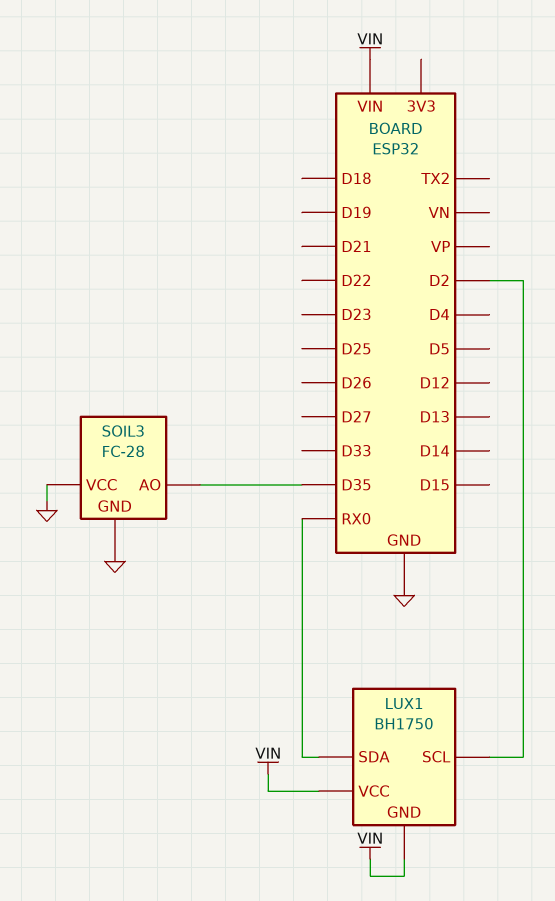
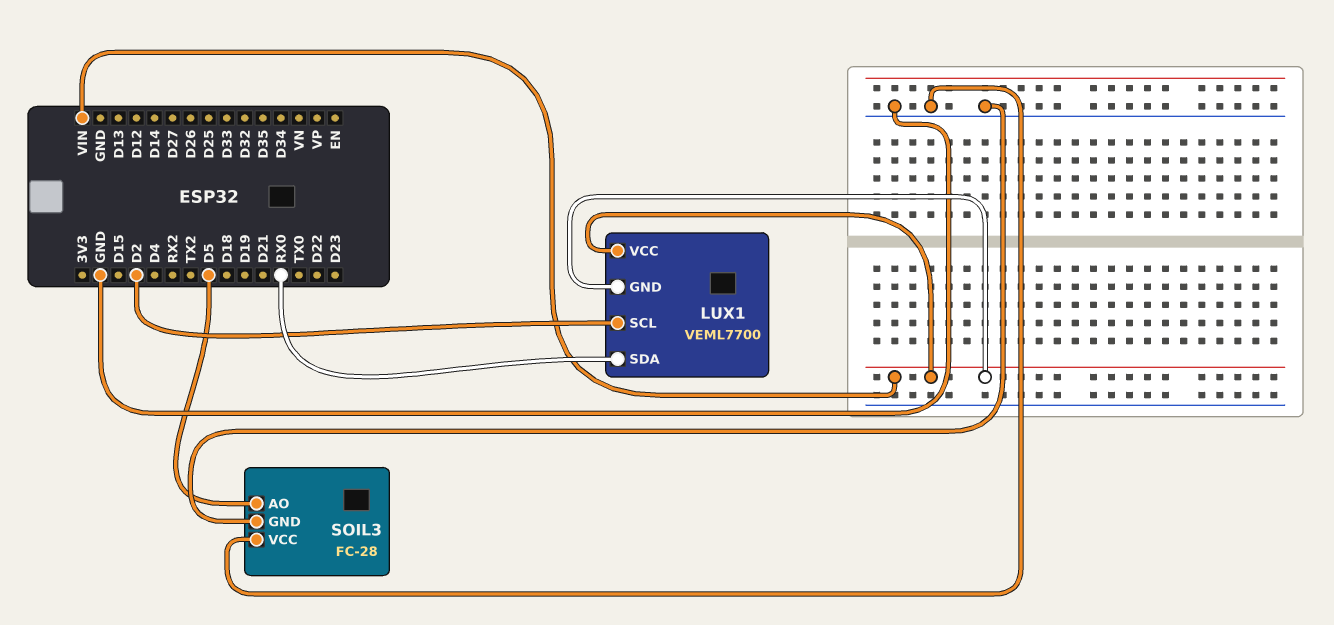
LUX1: BH1750 -> VEML7700
SOIL3 pin AO: D35 -> D5

